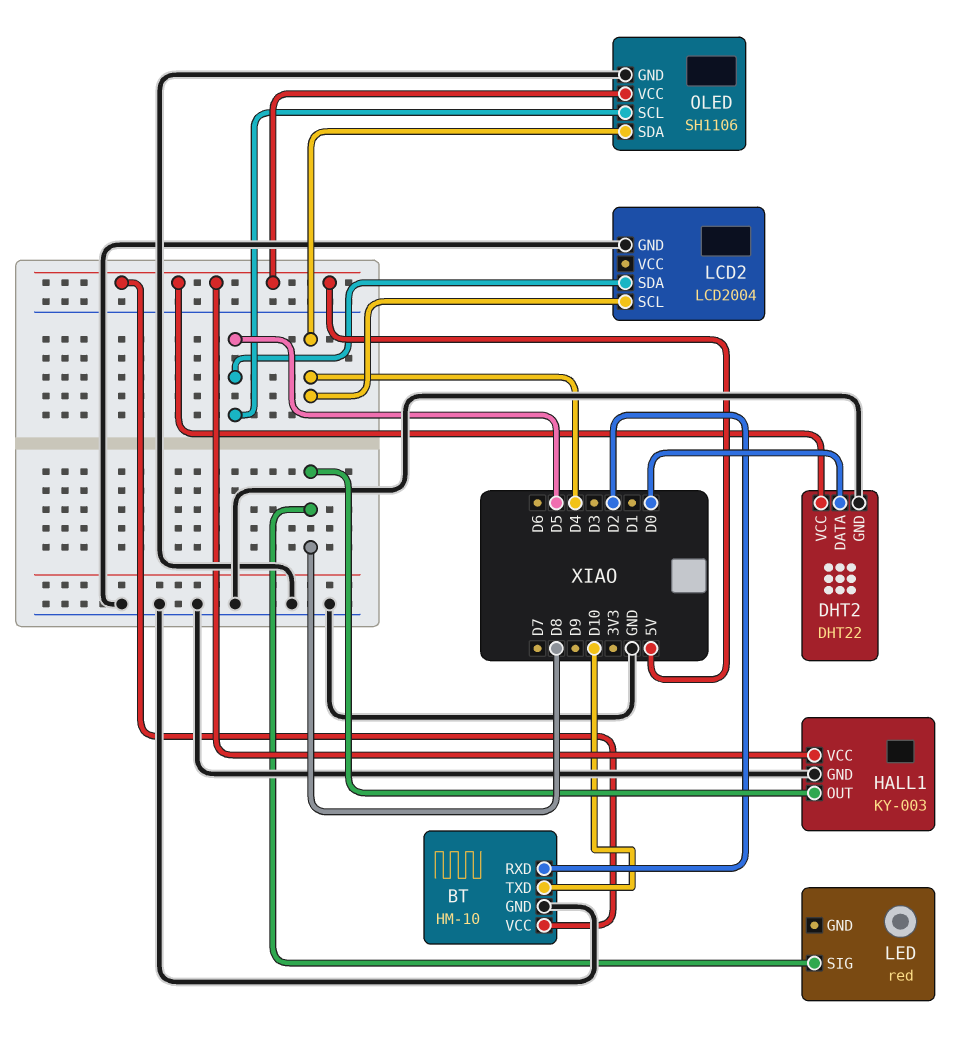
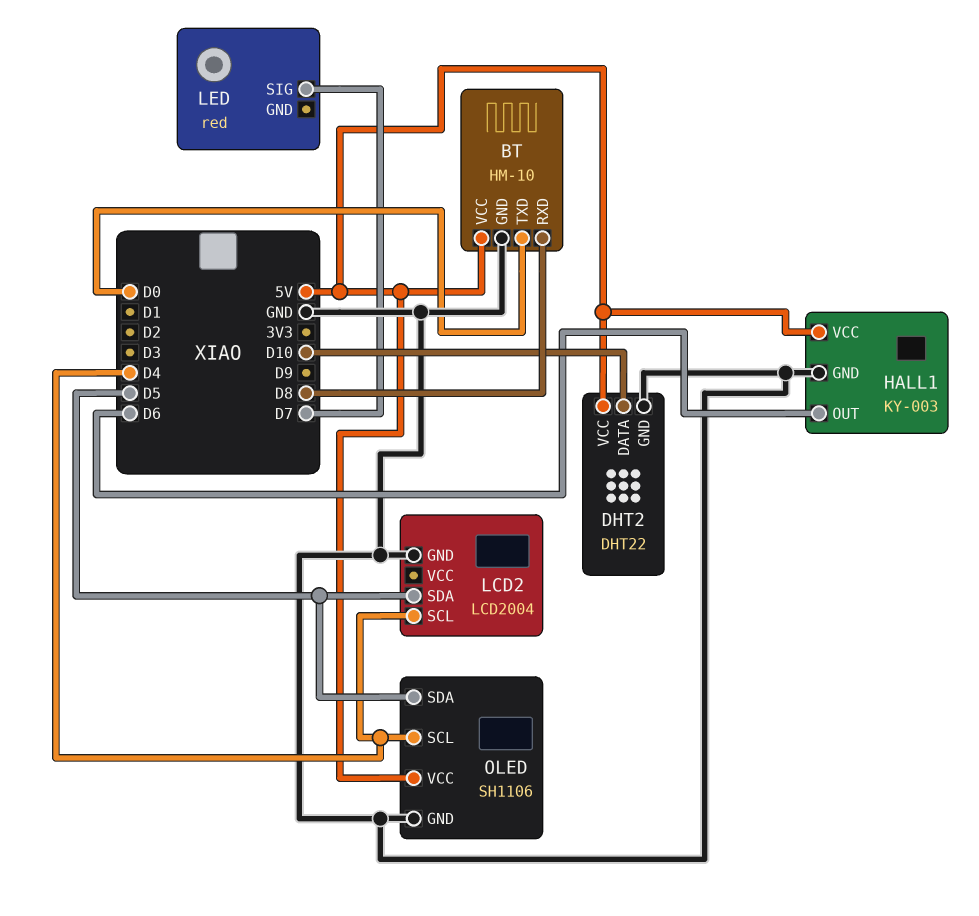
BT pin RXD: D2 -> D8
BT pin TXD: D10 -> D0
DHT2 pin DATA: D0 -> D10
HALL1 pin OUT: D8 -> D6
LED pin SIG: D8 -> D7
OLED pin SCL: D5 -> D4
OLED pin SDA: D4 -> D5

